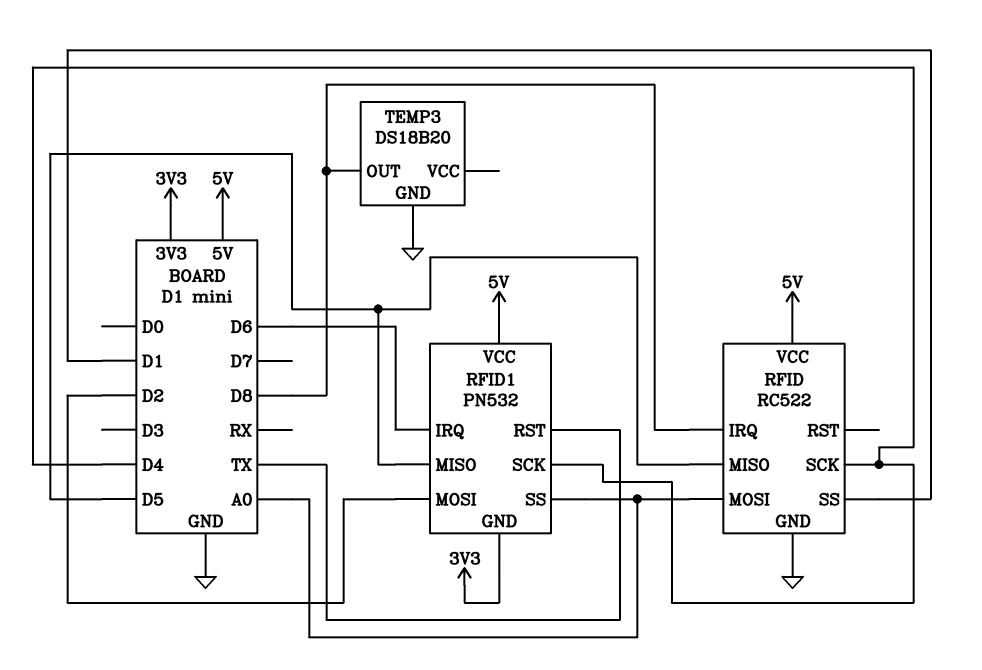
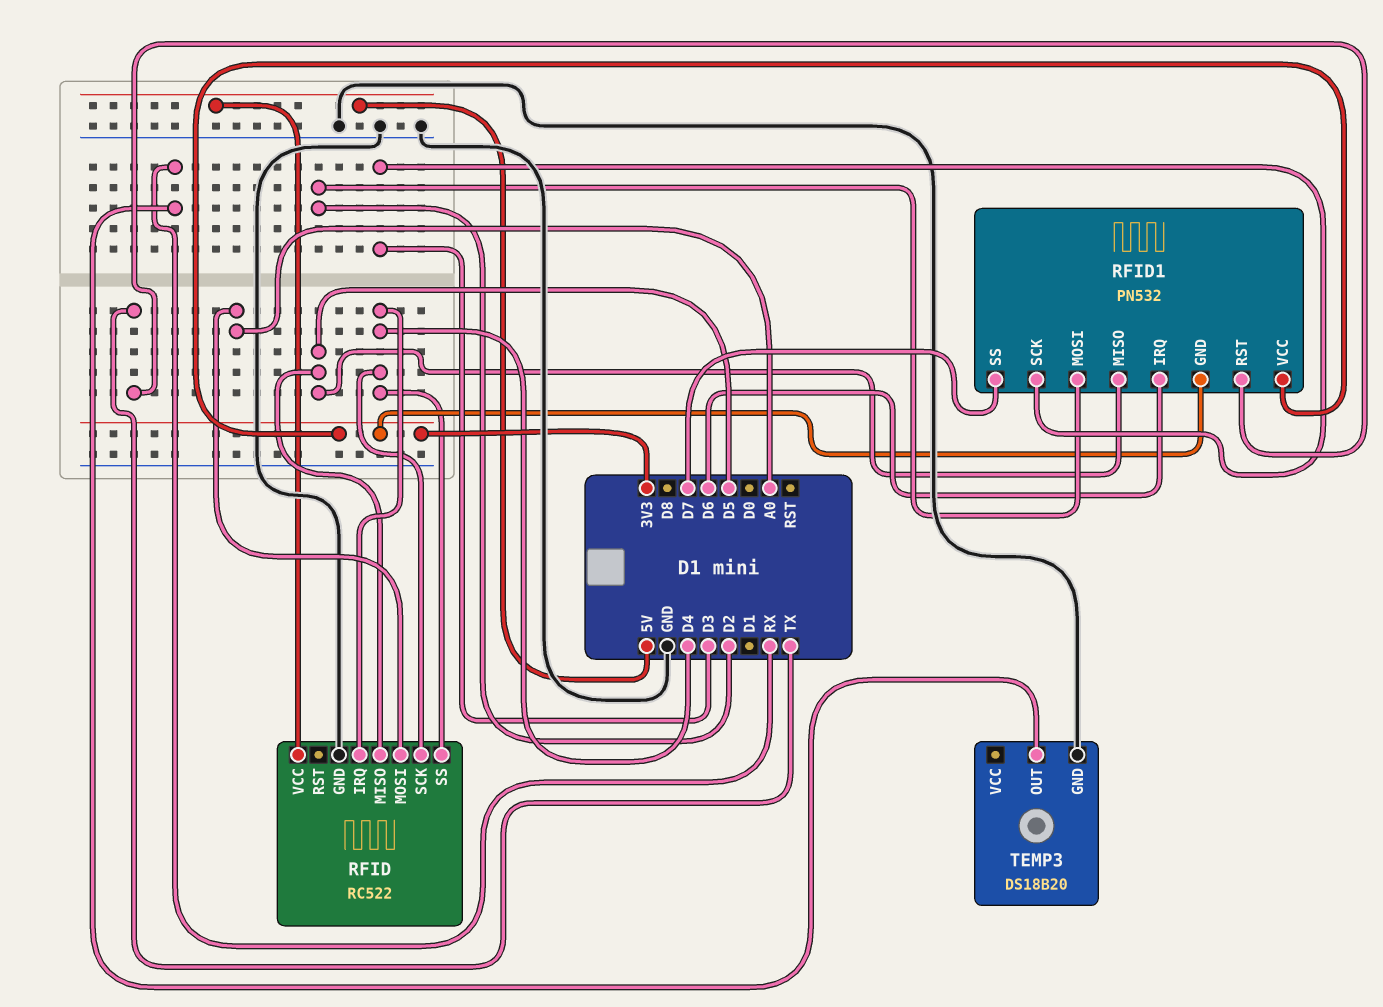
RFID pin IRQ: D8 -> D4
RFID pin SS: D1 -> D4
RFID1 pin SCK: D4 -> D3
RFID1 pin SS: A0 -> D7
RFID1 pin VCC: 5V -> 3V3
TEMP3 pin OUT: D8 -> RX

